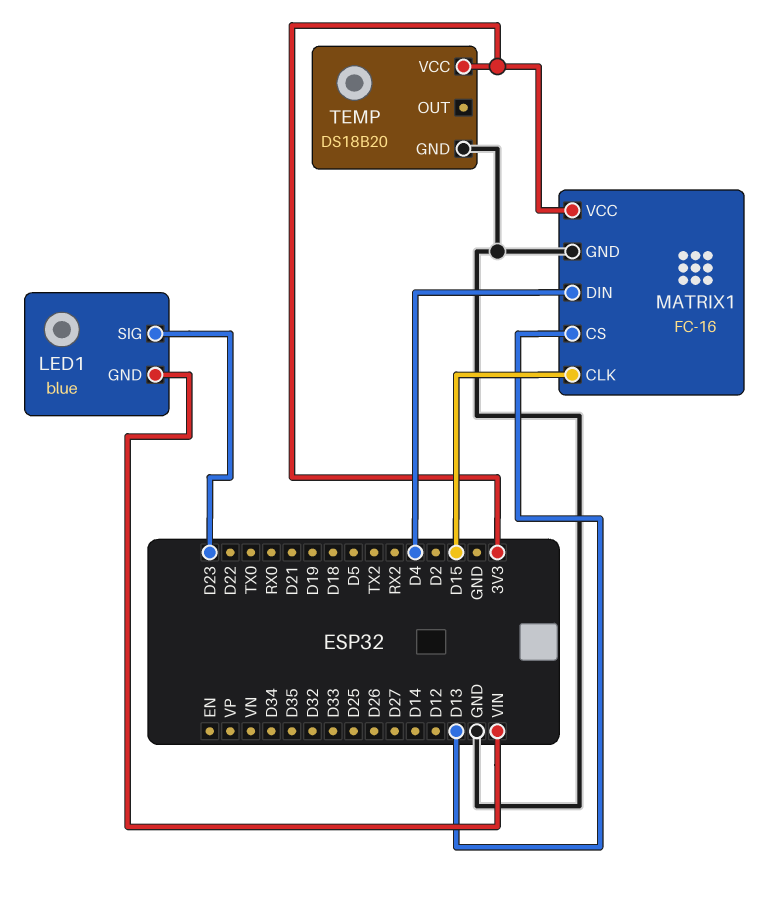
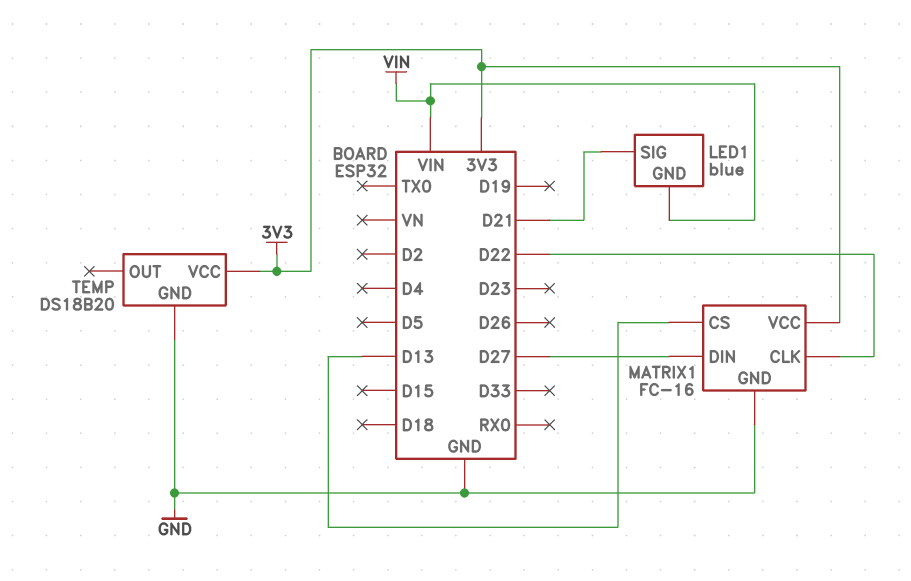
LED1 pin SIG: D23 -> D21
MATRIX1 pin CLK: D15 -> D22
MATRIX1 pin DIN: D4 -> D27

